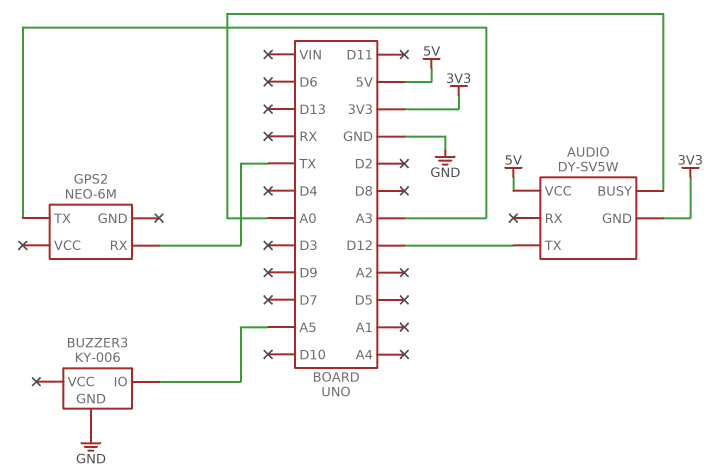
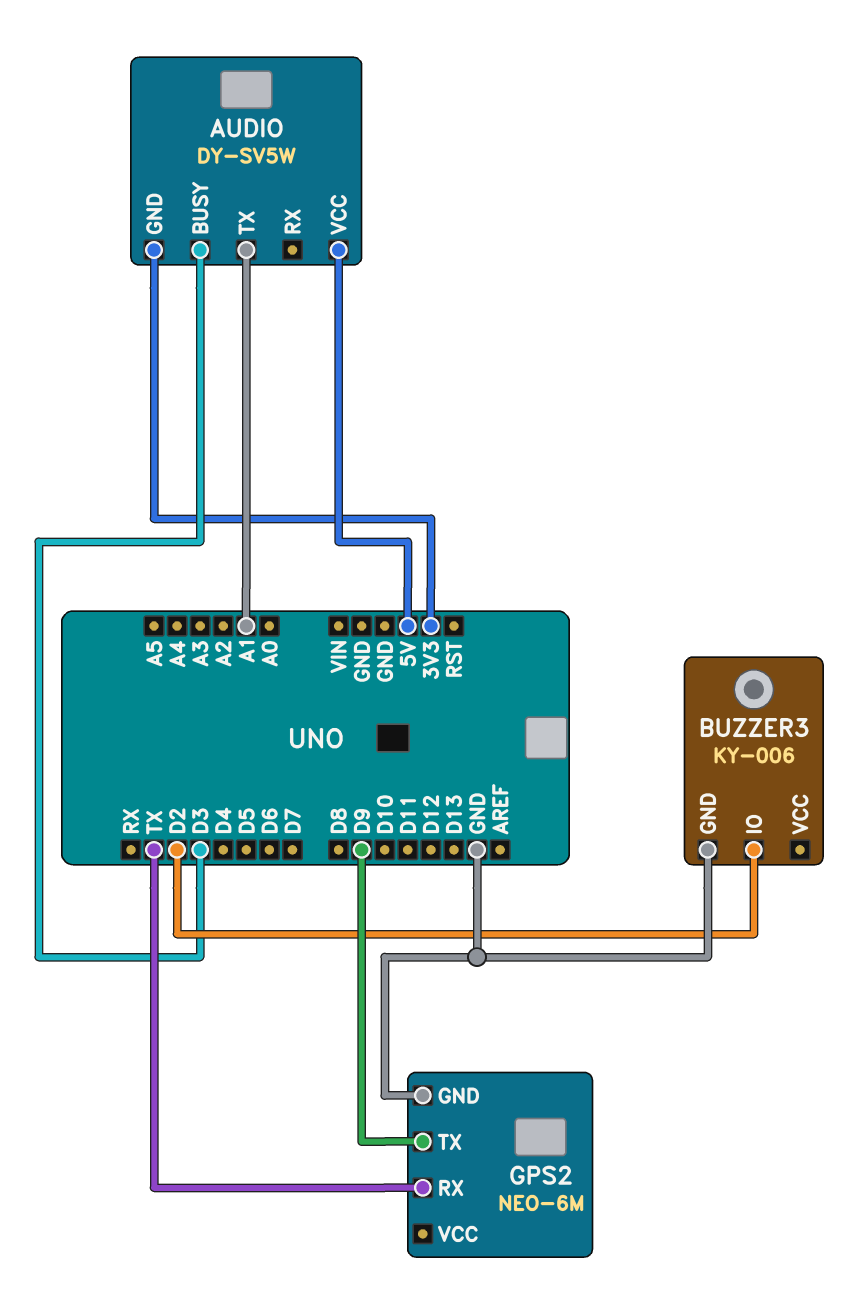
AUDIO pin BUSY: A0 -> D3
AUDIO pin TX: D12 -> A1
BUZZER3 pin IO: A5 -> D2
GPS2 pin GND: none -> GND
GPS2 pin TX: A3 -> D9

